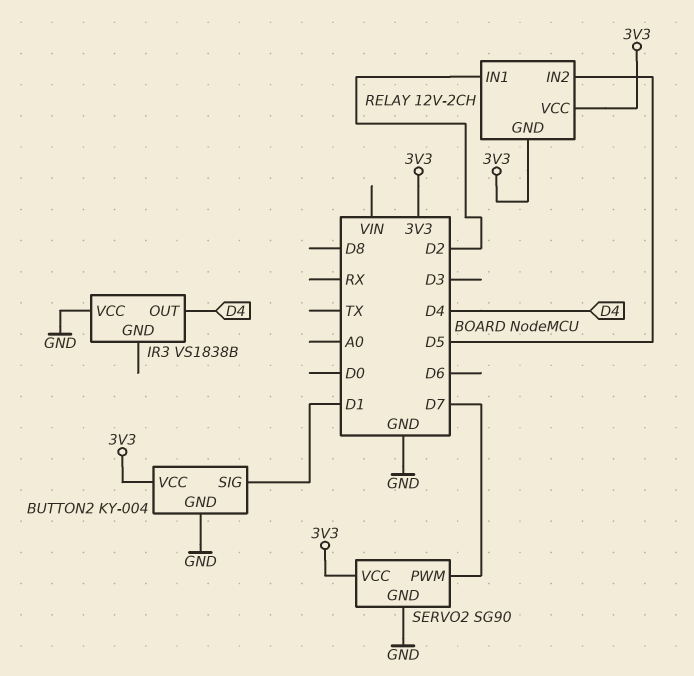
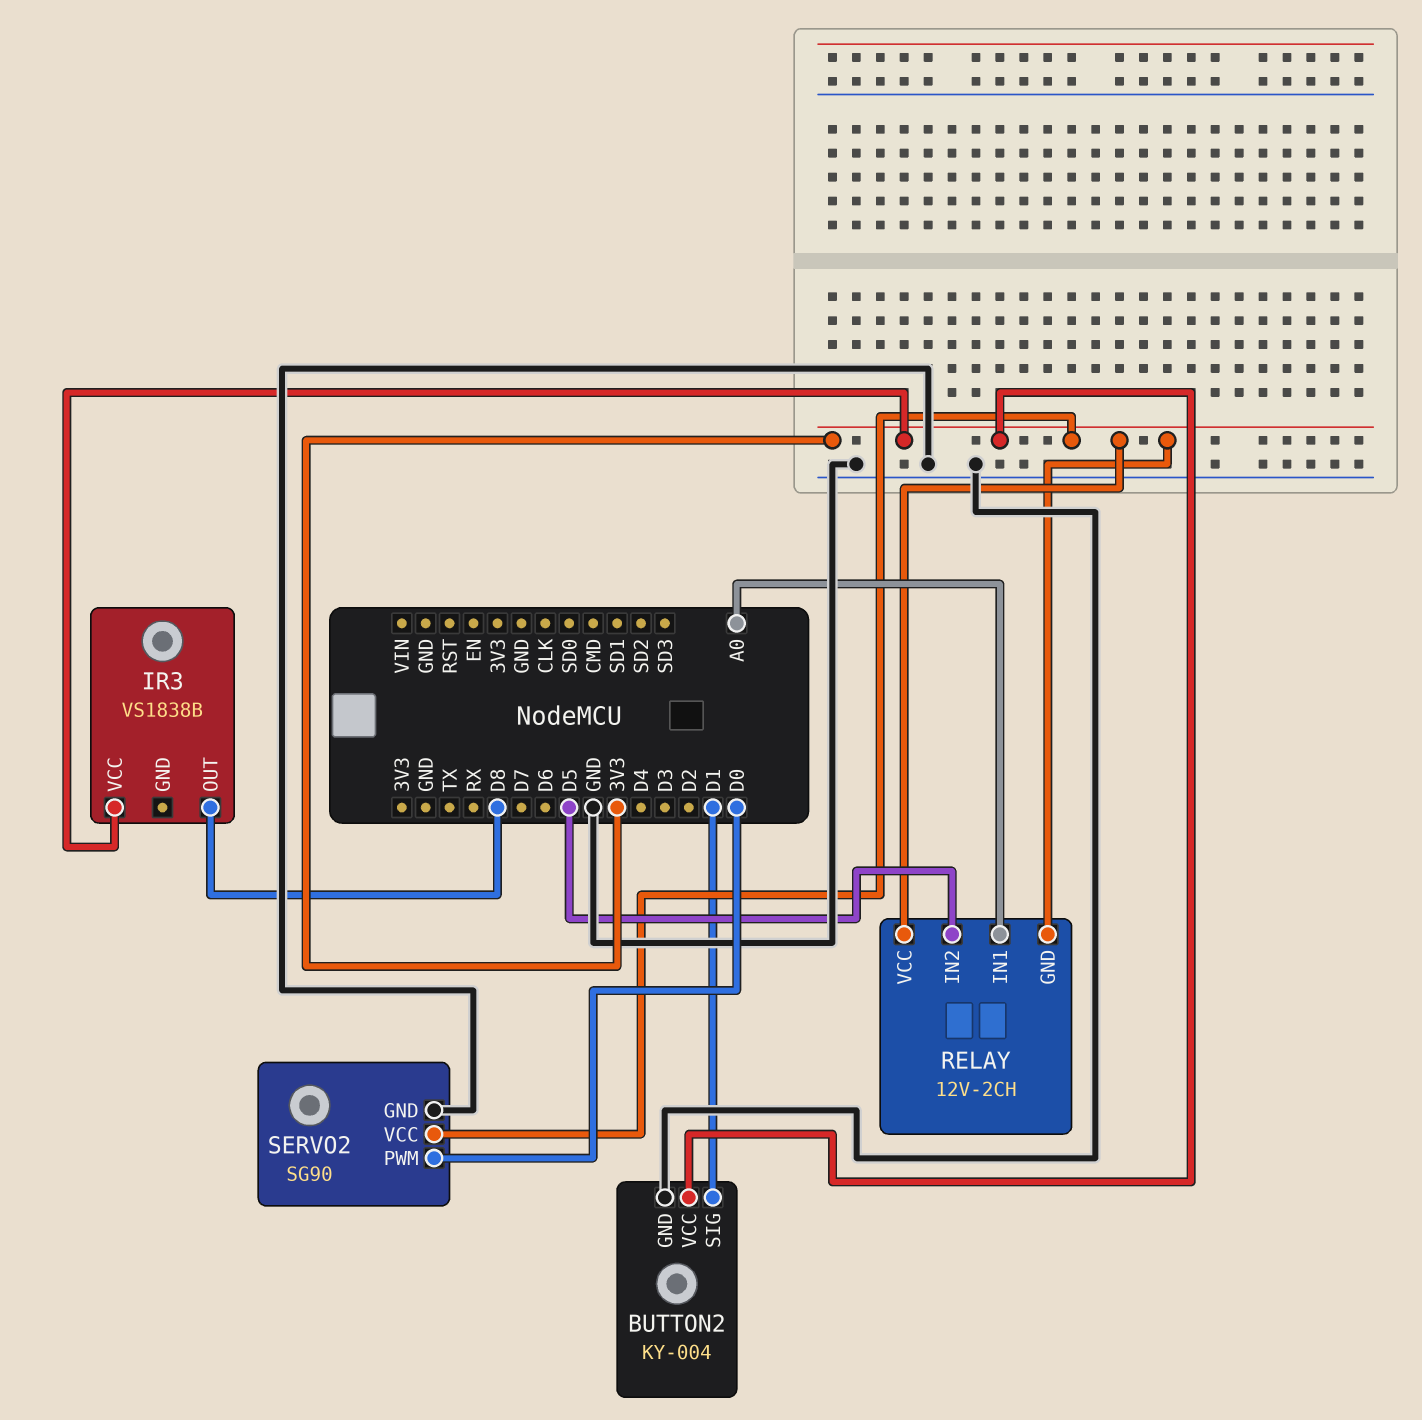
IR3 pin OUT: D4 -> D8
IR3 pin VCC: GND -> 3V3
RELAY pin IN1: D2 -> A0
SERVO2 pin PWM: D7 -> D0

